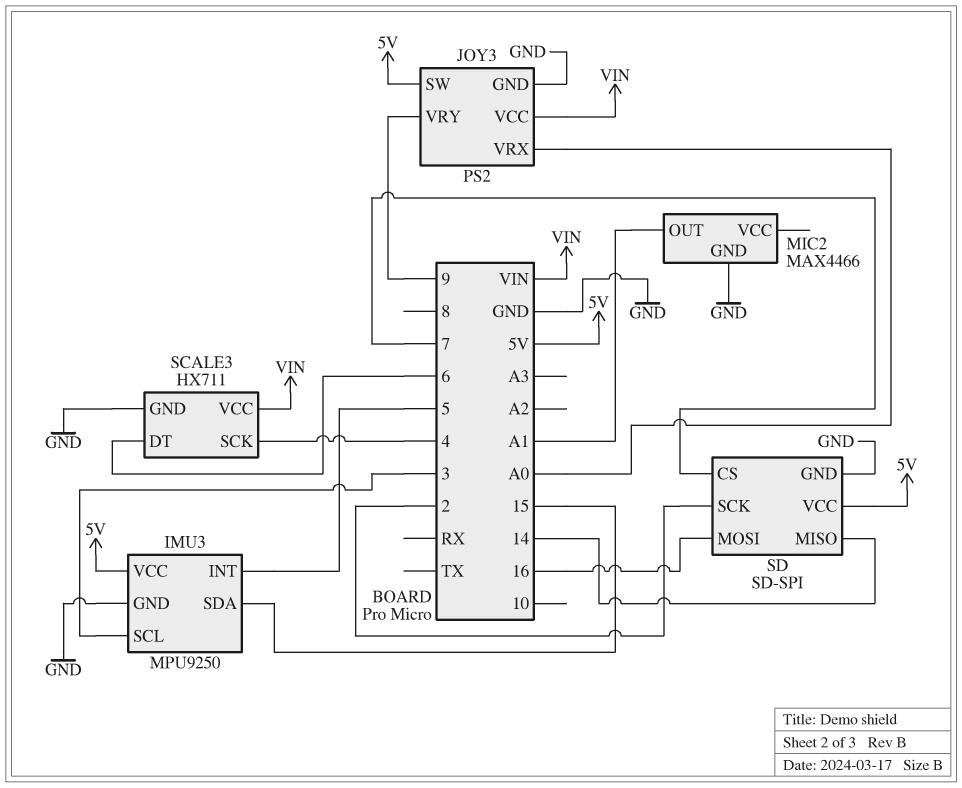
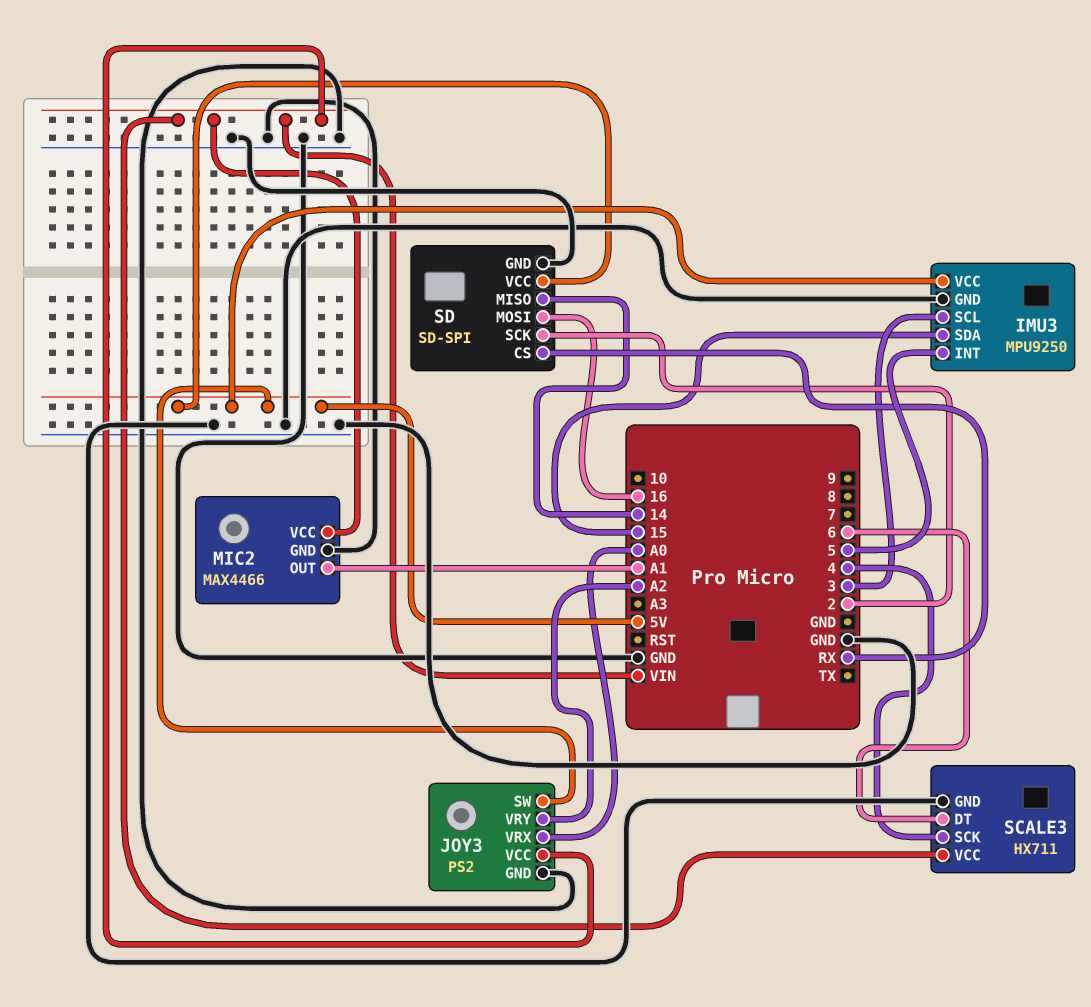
JOY3 pin VRY: 9 -> A2
MIC2 pin VCC: none -> VIN
SD pin CS: 7 -> RX

